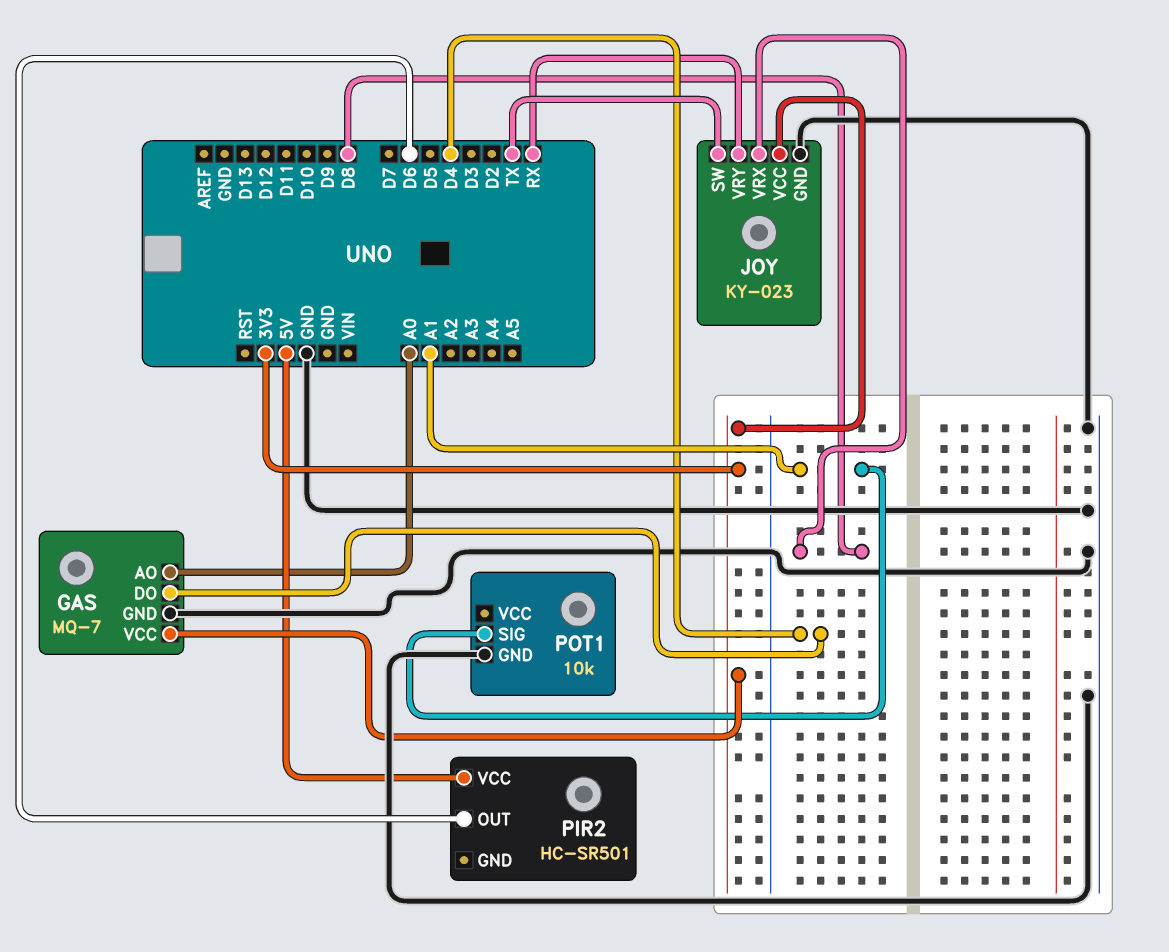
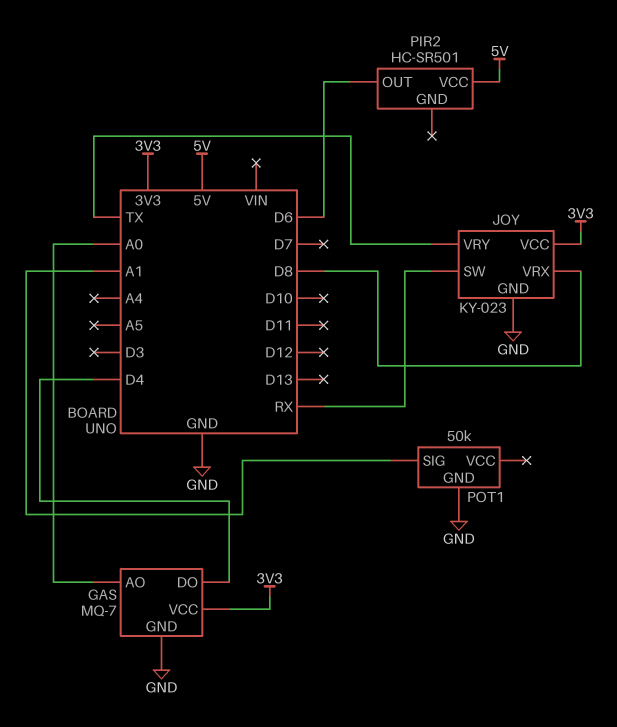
JOY pin SW: TX -> RX
JOY pin VRY: RX -> TX
POT1: 10k -> 50k

